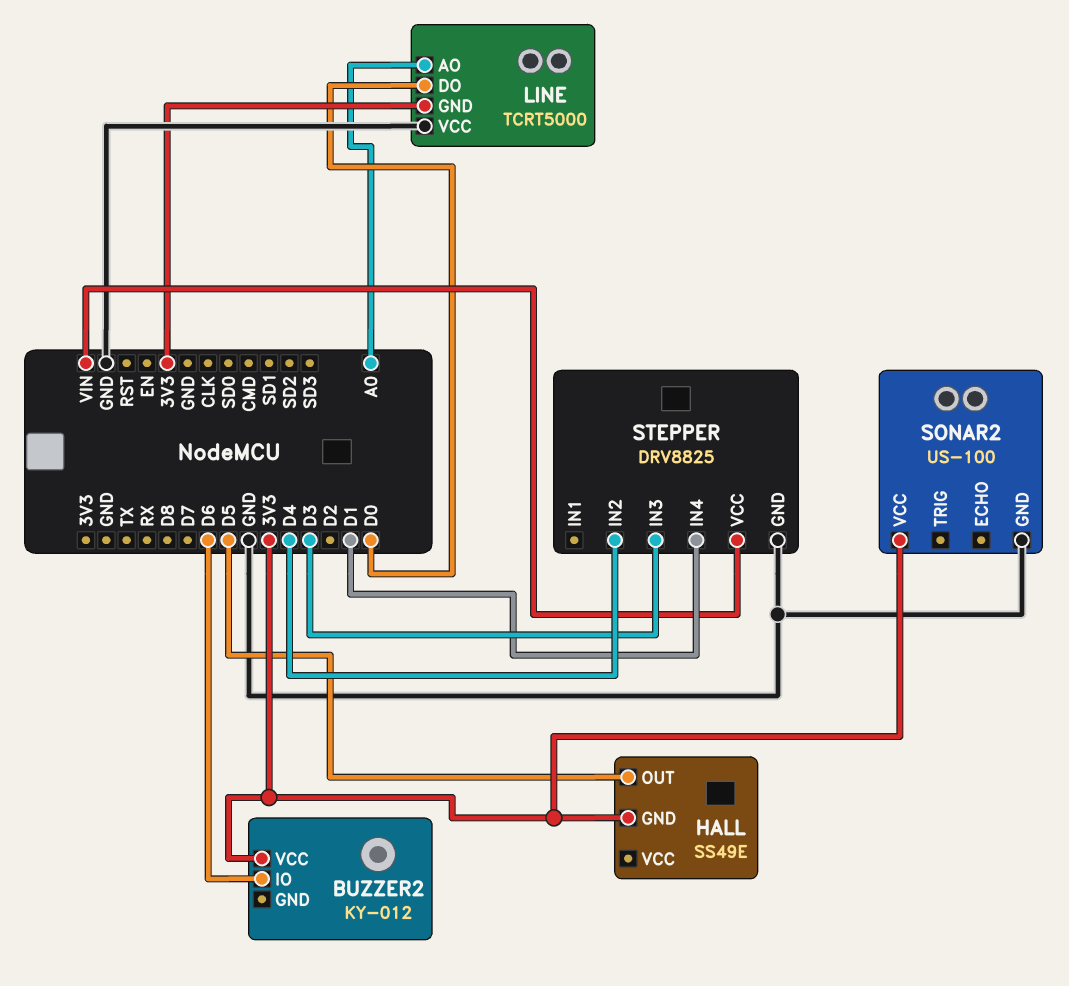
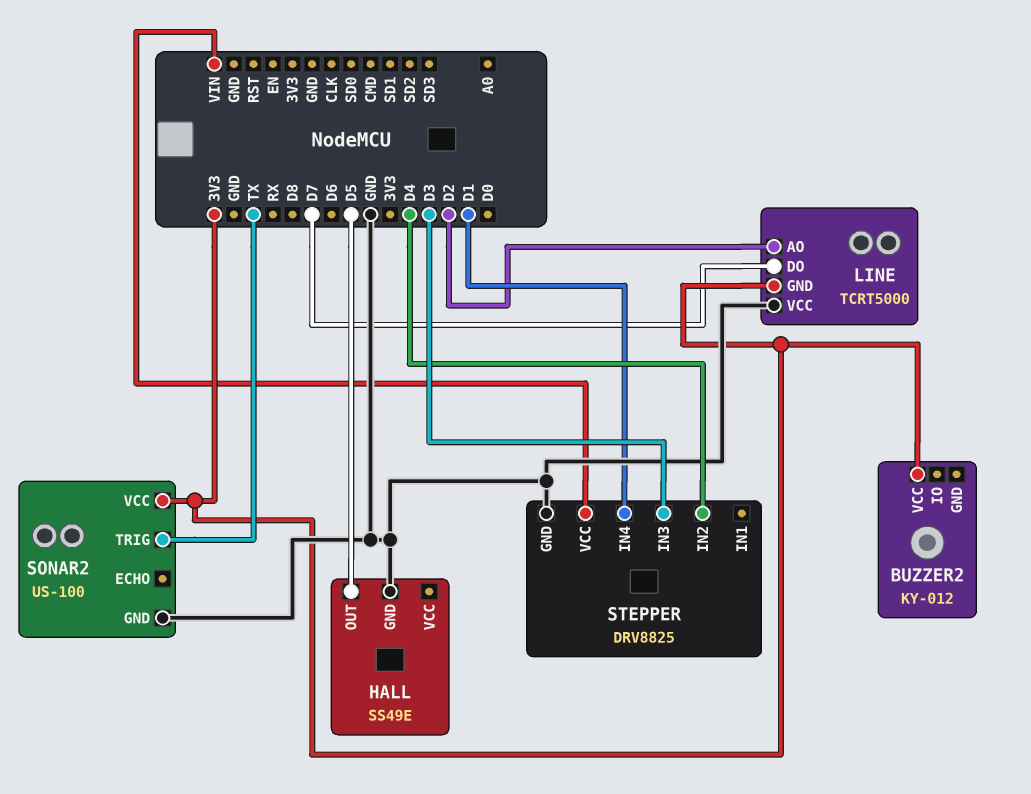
BUZZER2 pin IO: D6 -> none
HALL pin GND: 3V3 -> GND
LINE pin AO: A0 -> D2
LINE pin DO: D0 -> D7
SONAR2 pin TRIG: none -> TX

